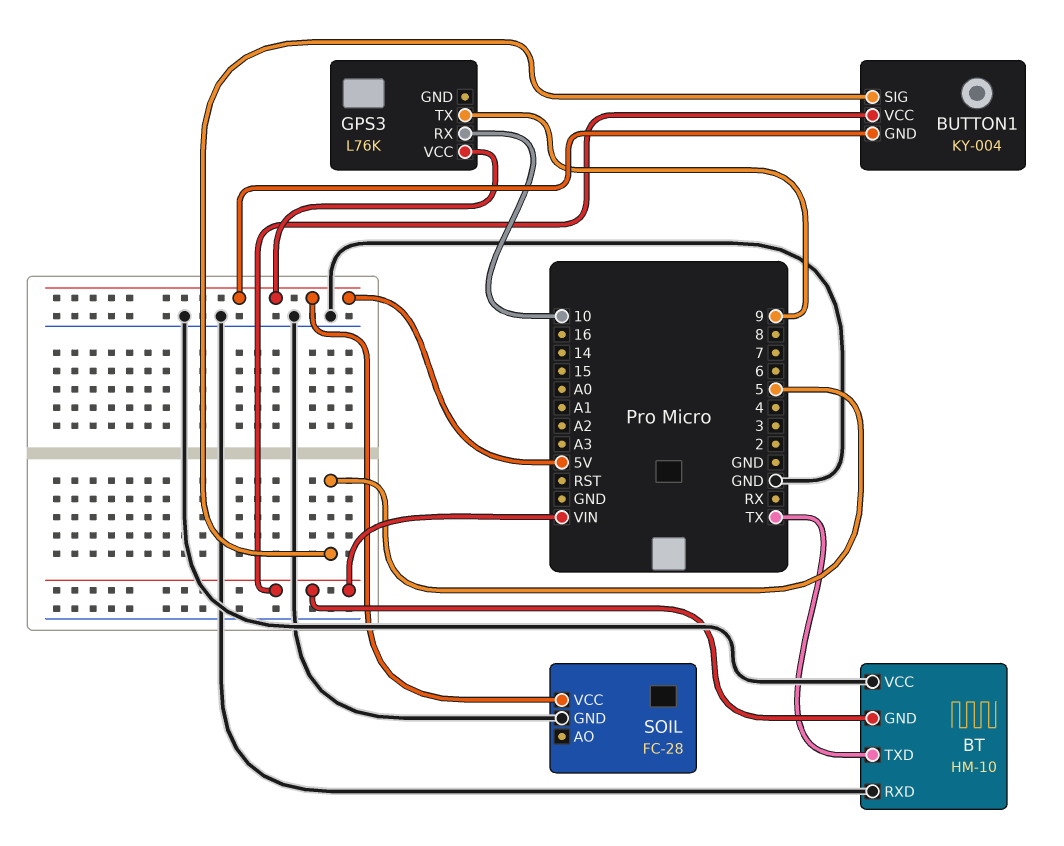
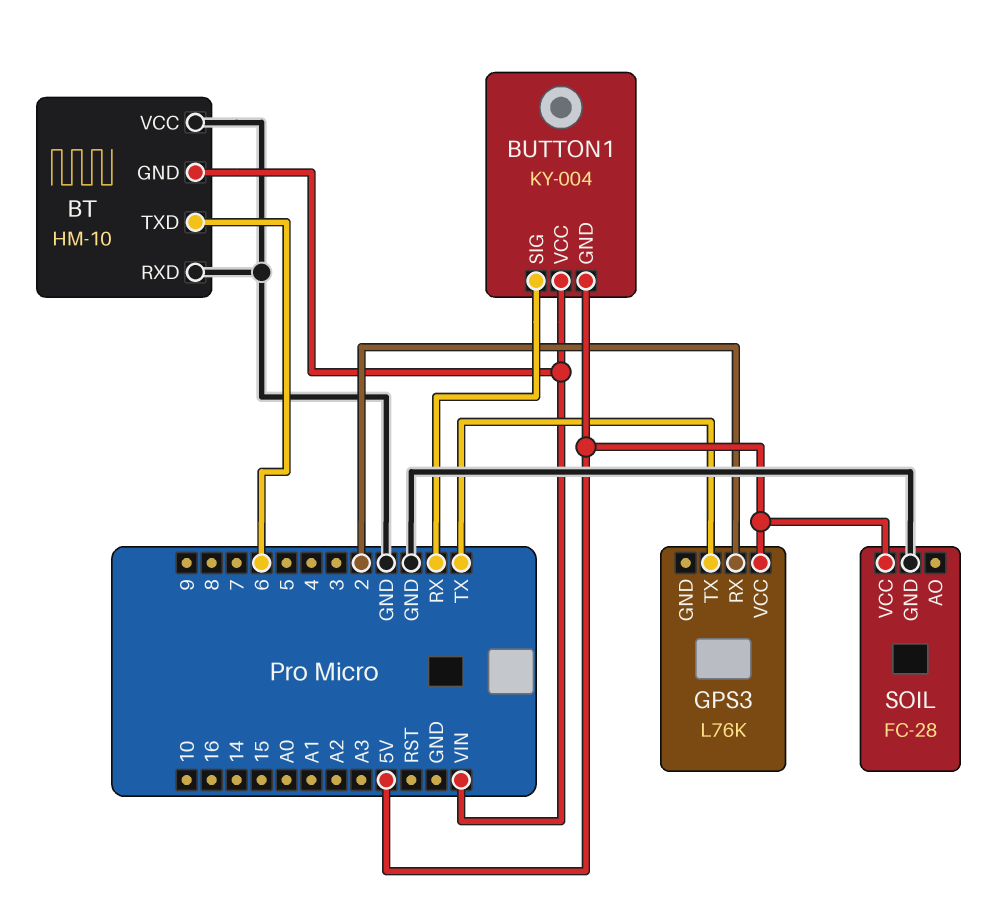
BT pin TXD: TX -> 6
BUTTON1 pin SIG: 5 -> RX
GPS3 pin RX: 10 -> 2
GPS3 pin TX: 9 -> TX

